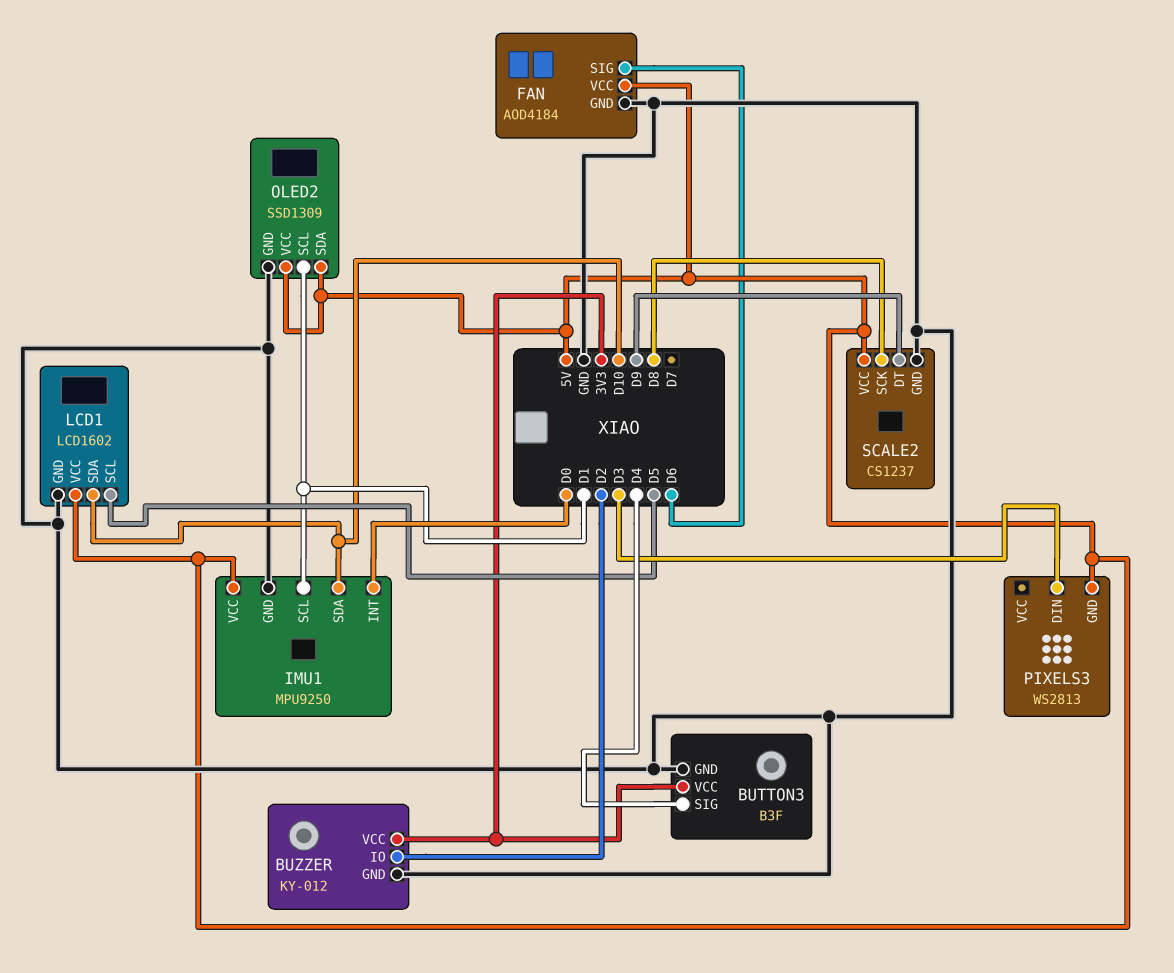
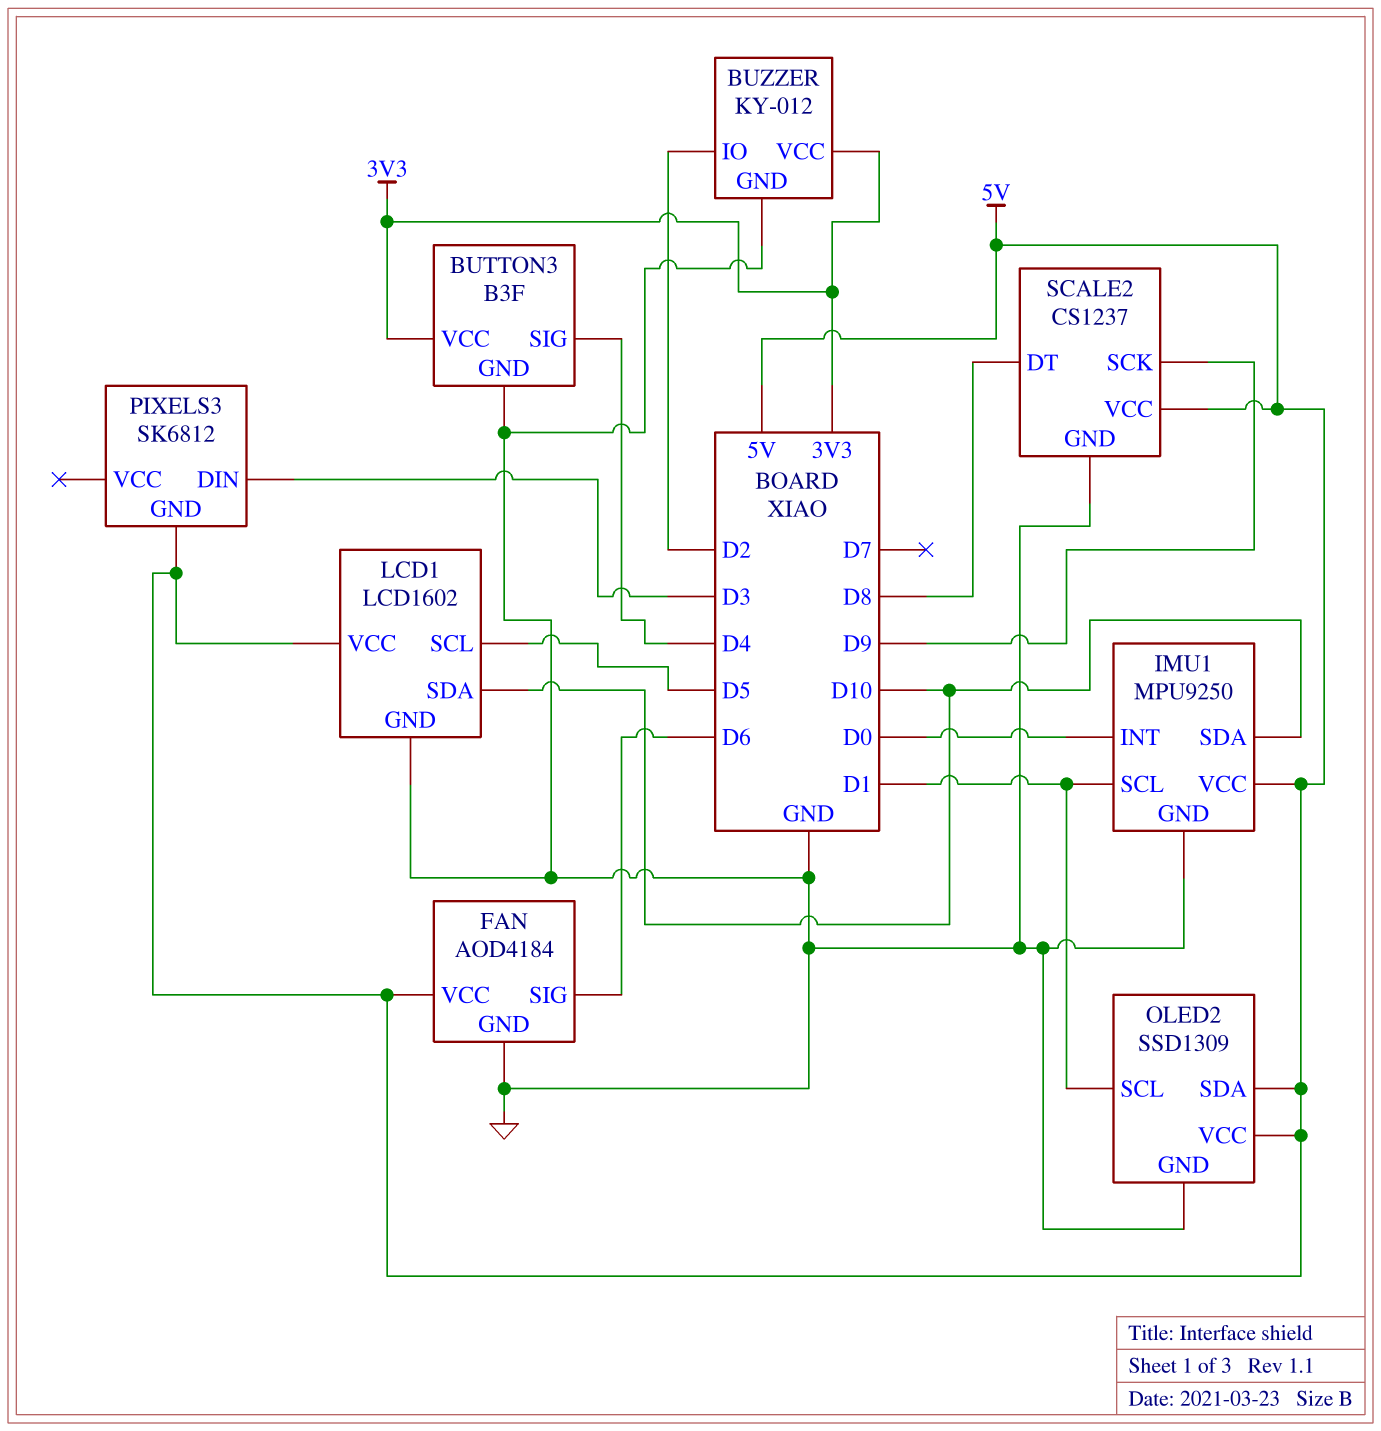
PIXELS3: WS2813 -> SK6812
SCALE2 pin DT: D9 -> D8
SCALE2 pin SCK: D8 -> D9

